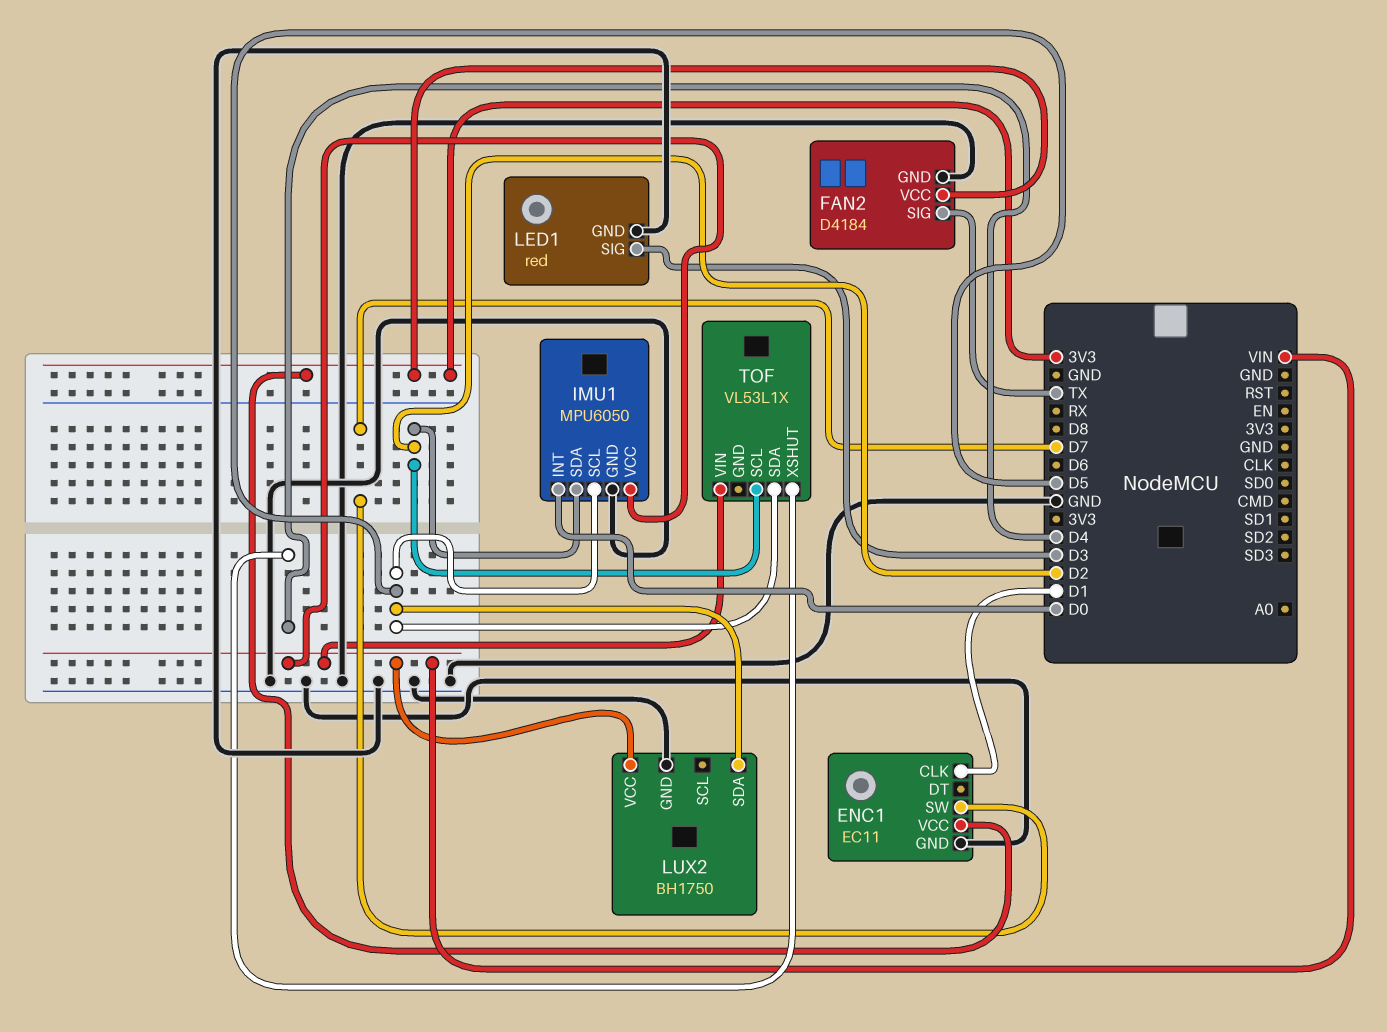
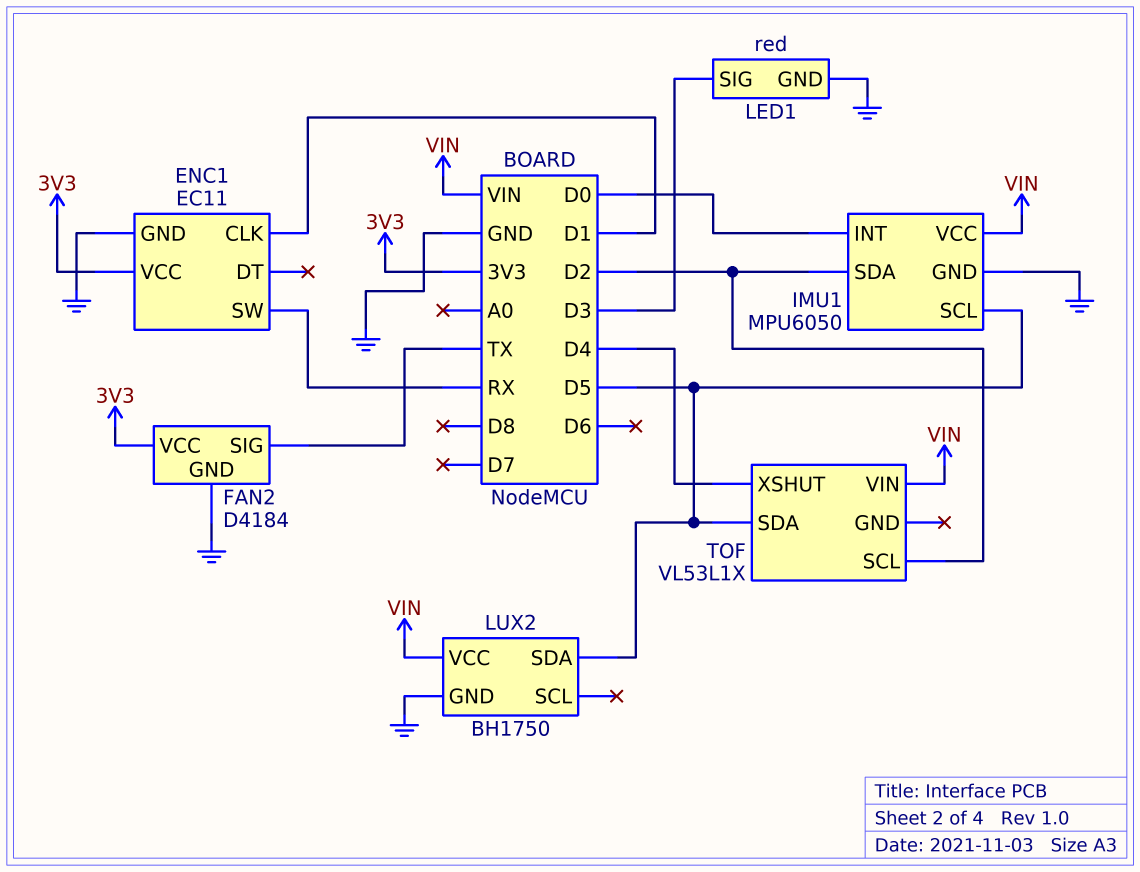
ENC1 pin SW: D7 -> RX

